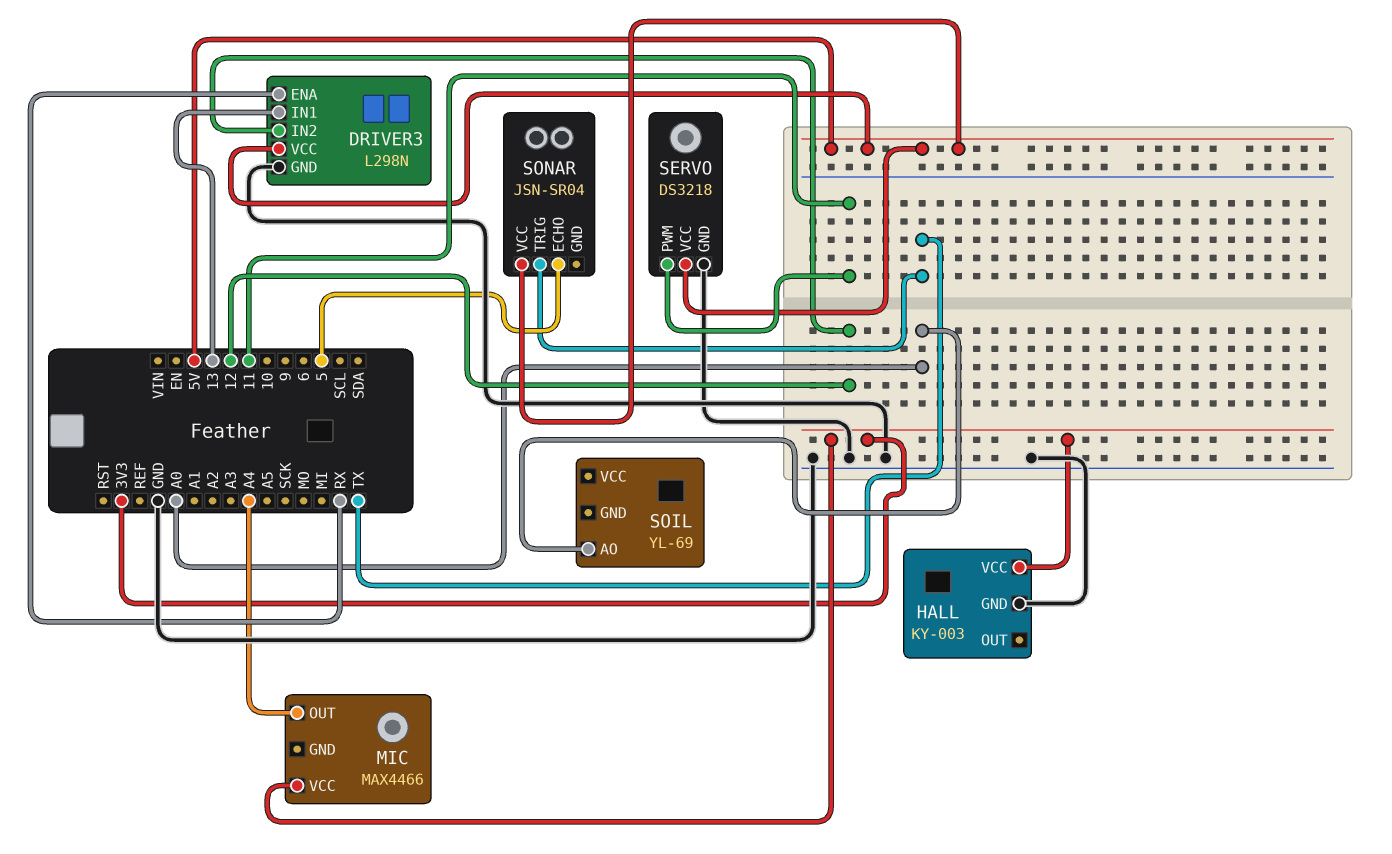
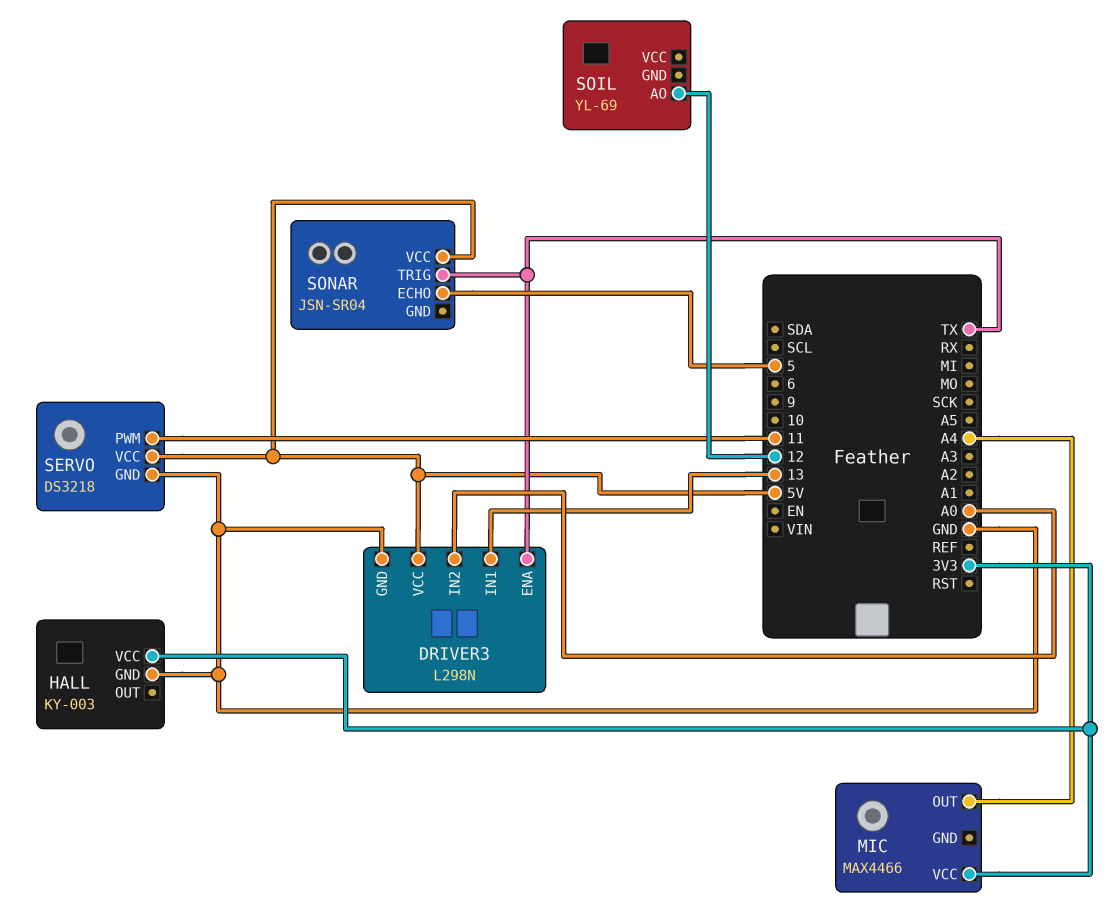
DRIVER3 pin ENA: RX -> TX
DRIVER3 pin IN2: 12 -> A0
SOIL pin AO: A0 -> 12

